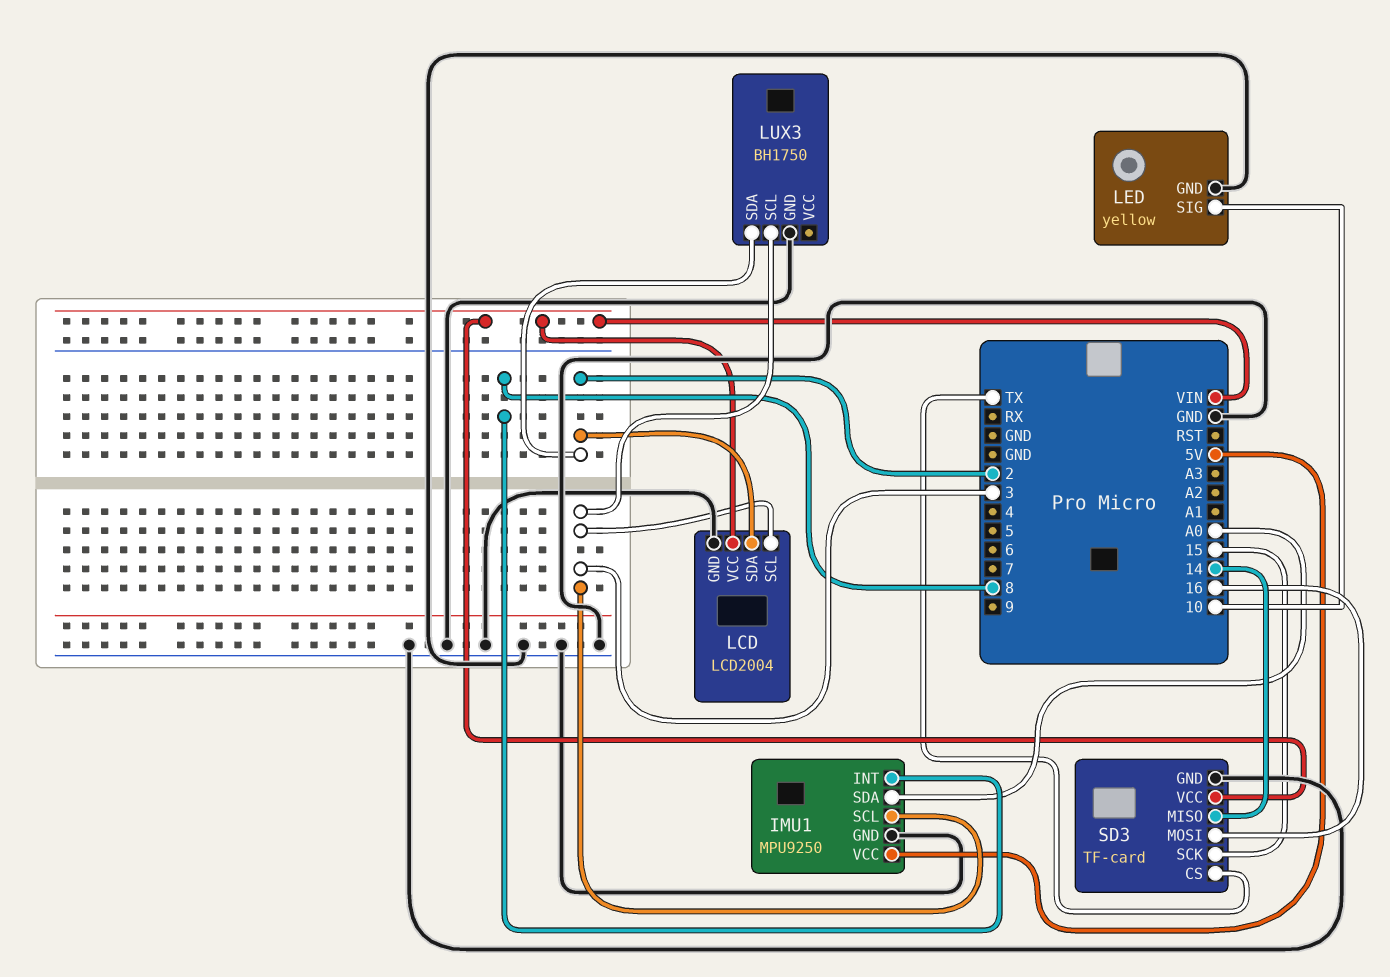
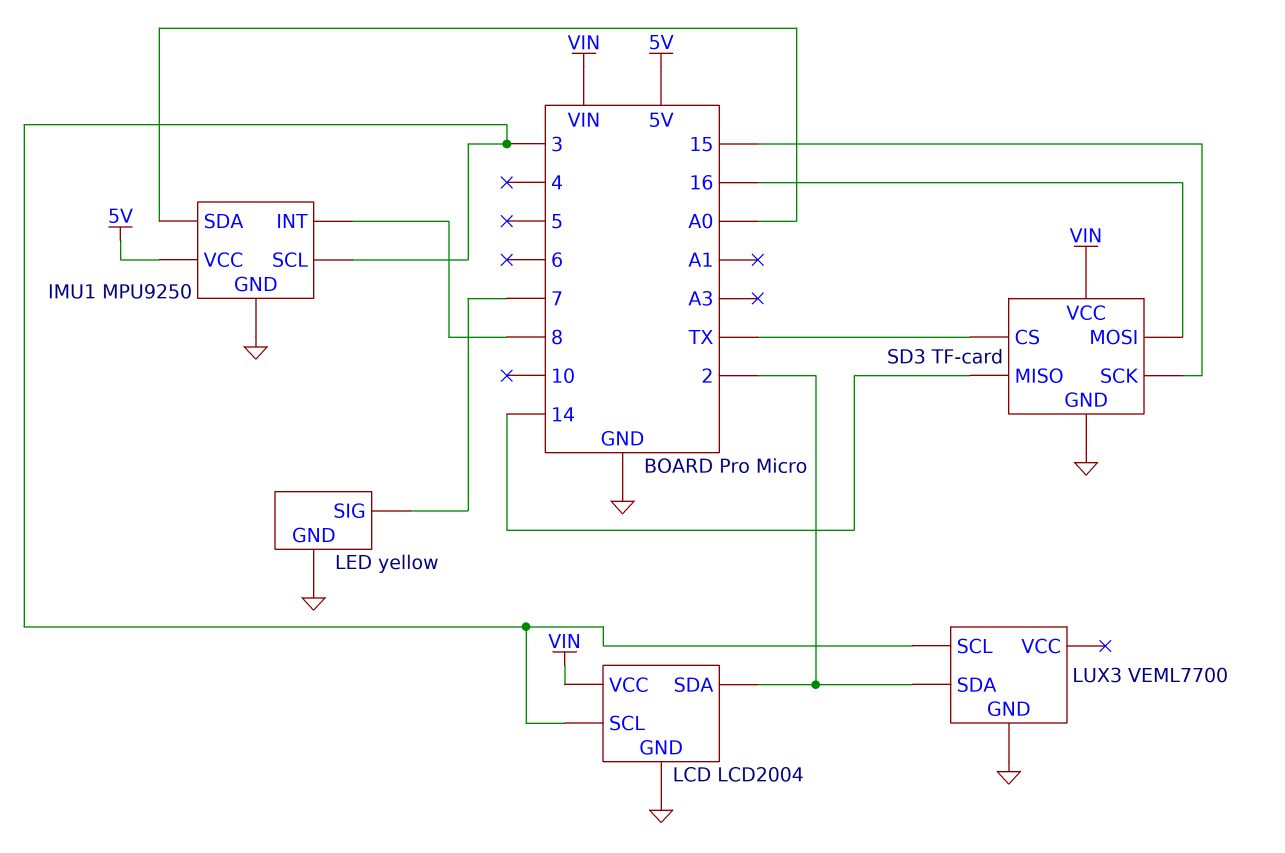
LED pin SIG: 10 -> 7
LUX3: BH1750 -> VEML7700

